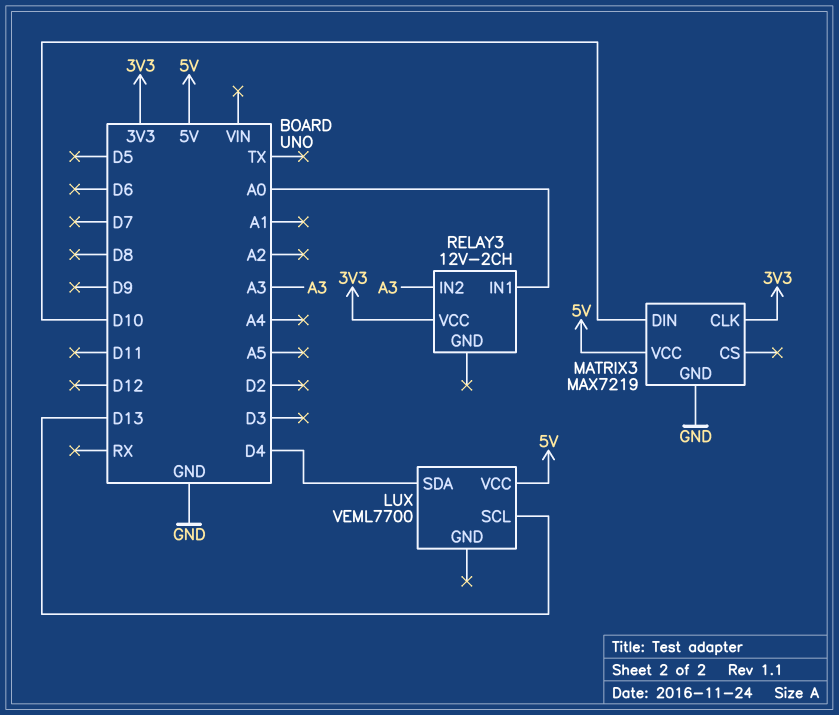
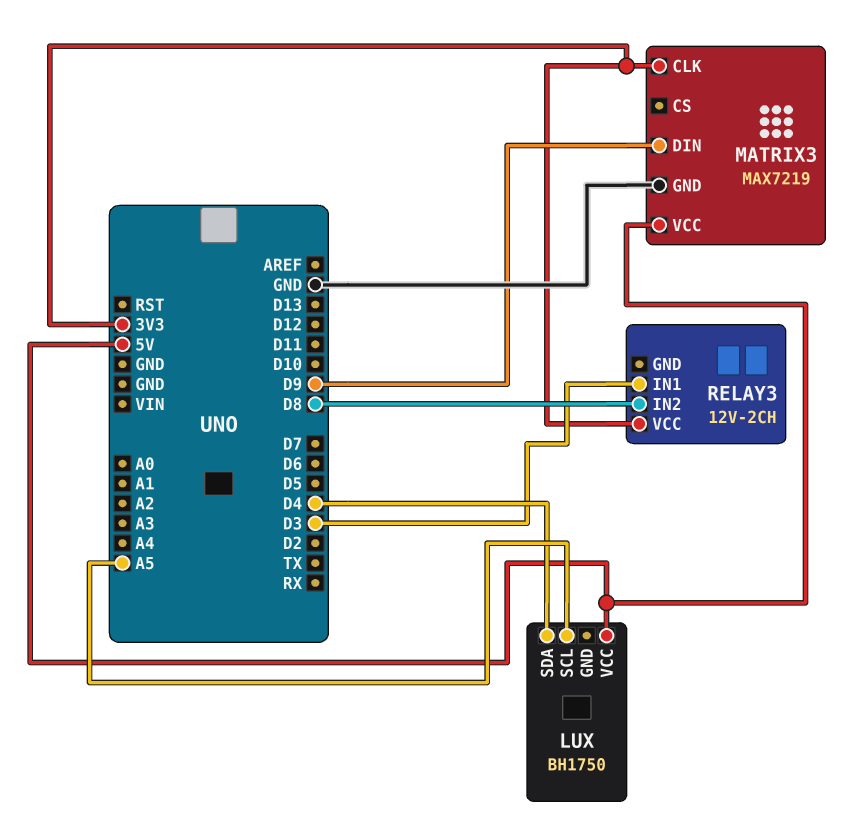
LUX: VEML7700 -> BH1750
LUX pin SCL: D13 -> A5
MATRIX3 pin DIN: D10 -> D9
RELAY3 pin IN1: A0 -> D3
RELAY3 pin IN2: A3 -> D8

